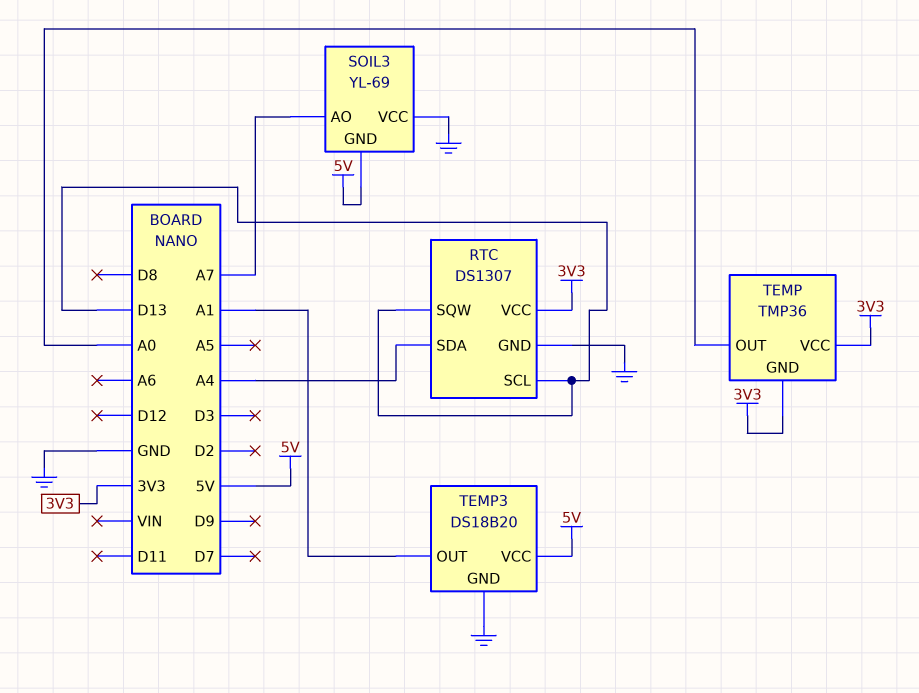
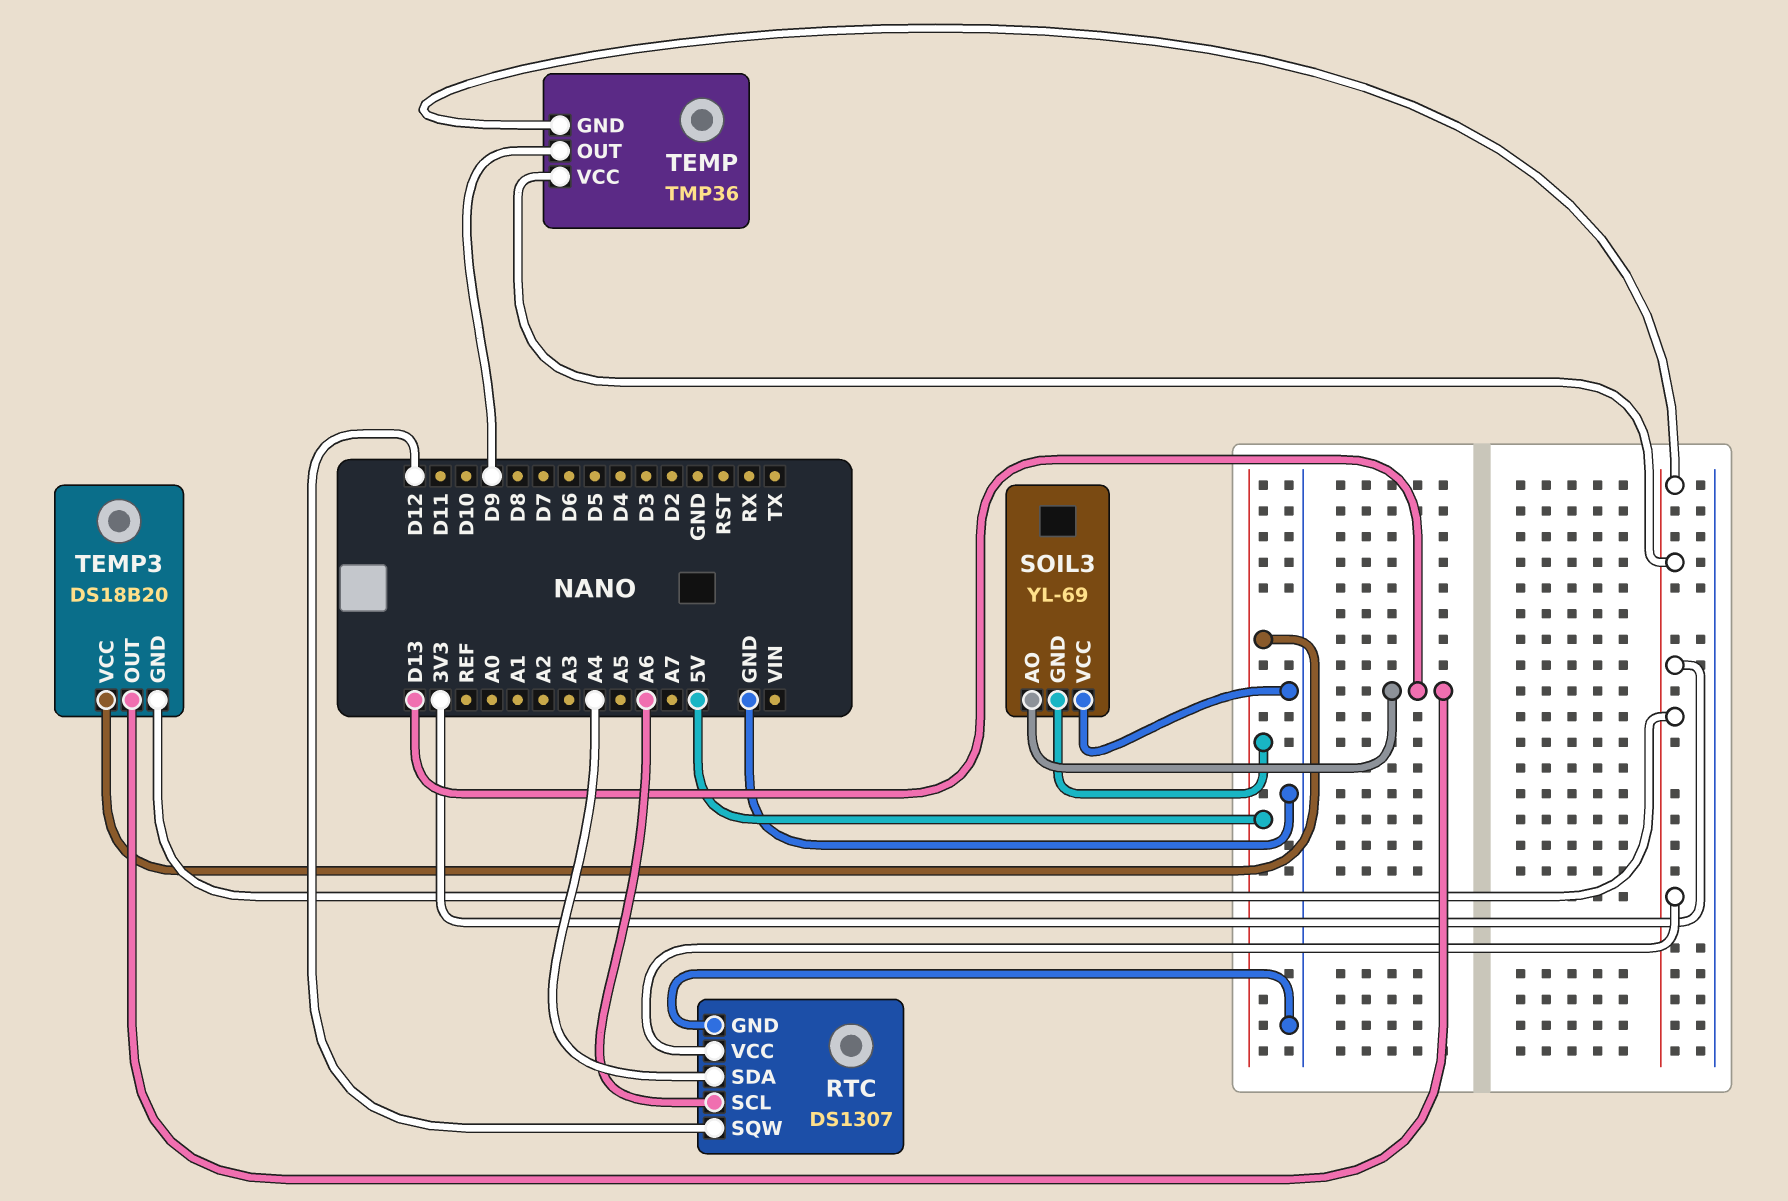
RTC pin SCL: D13 -> A6
RTC pin SQW: D13 -> D12
SOIL3 pin AO: A7 -> D13
TEMP pin OUT: A0 -> D9
TEMP3 pin GND: GND -> 3V3
TEMP3 pin OUT: A1 -> D13

